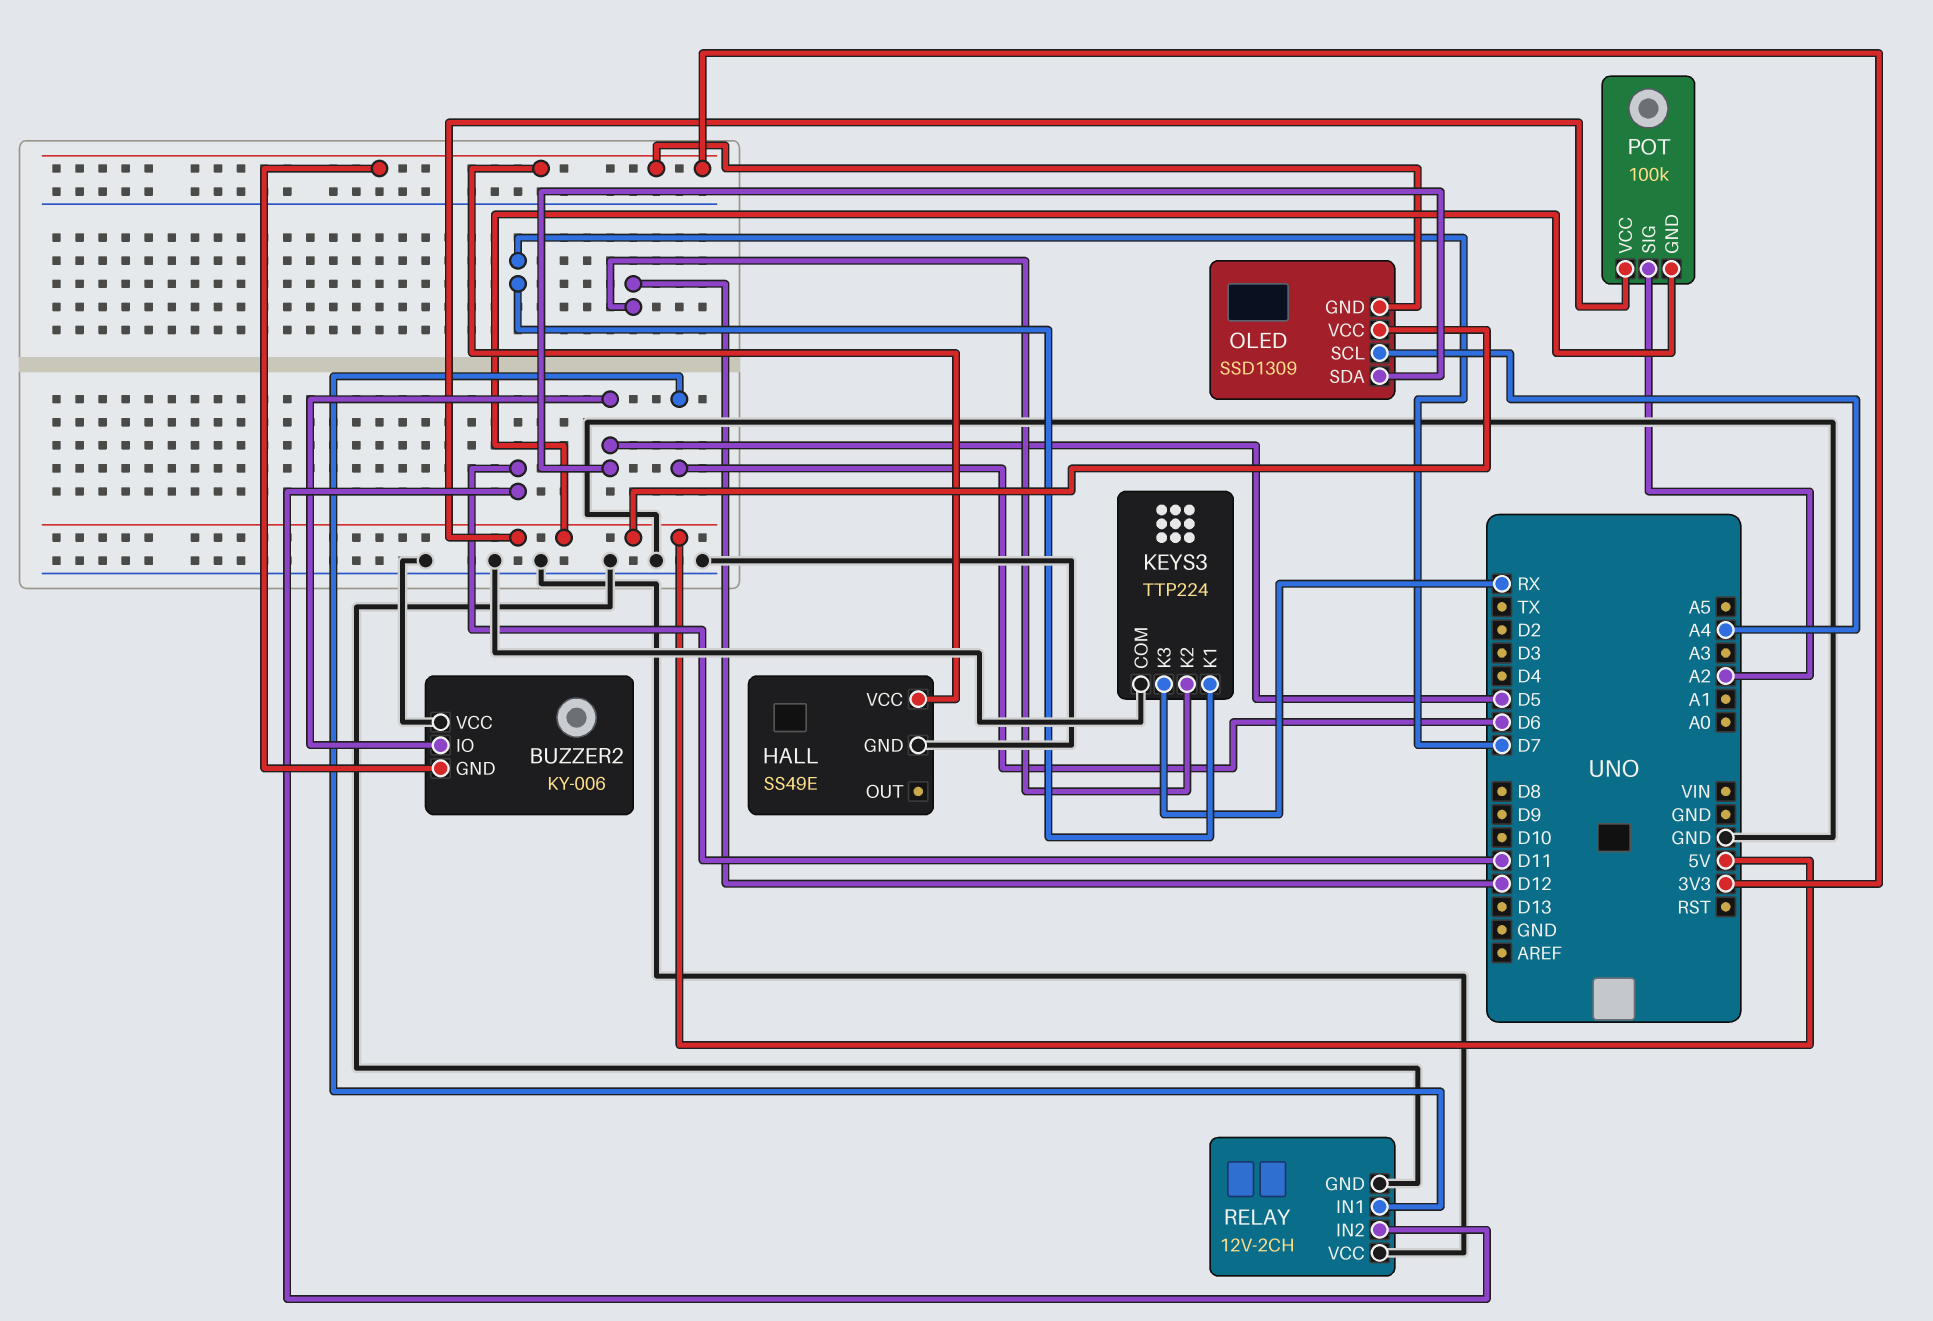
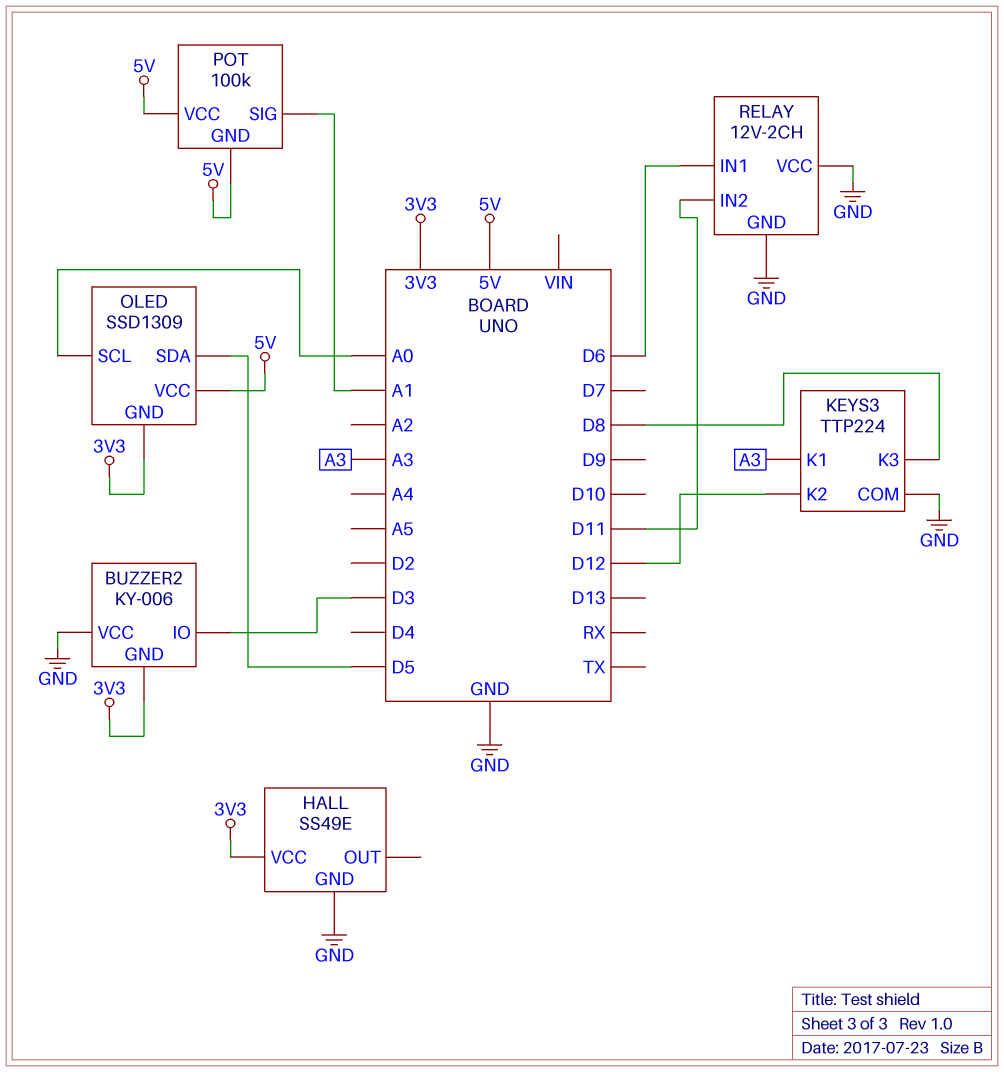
BUZZER2 pin IO: D5 -> D3
KEYS3 pin K1: D7 -> A3
KEYS3 pin K3: RX -> D8
OLED pin SCL: A4 -> A0
POT pin SIG: A2 -> A1

